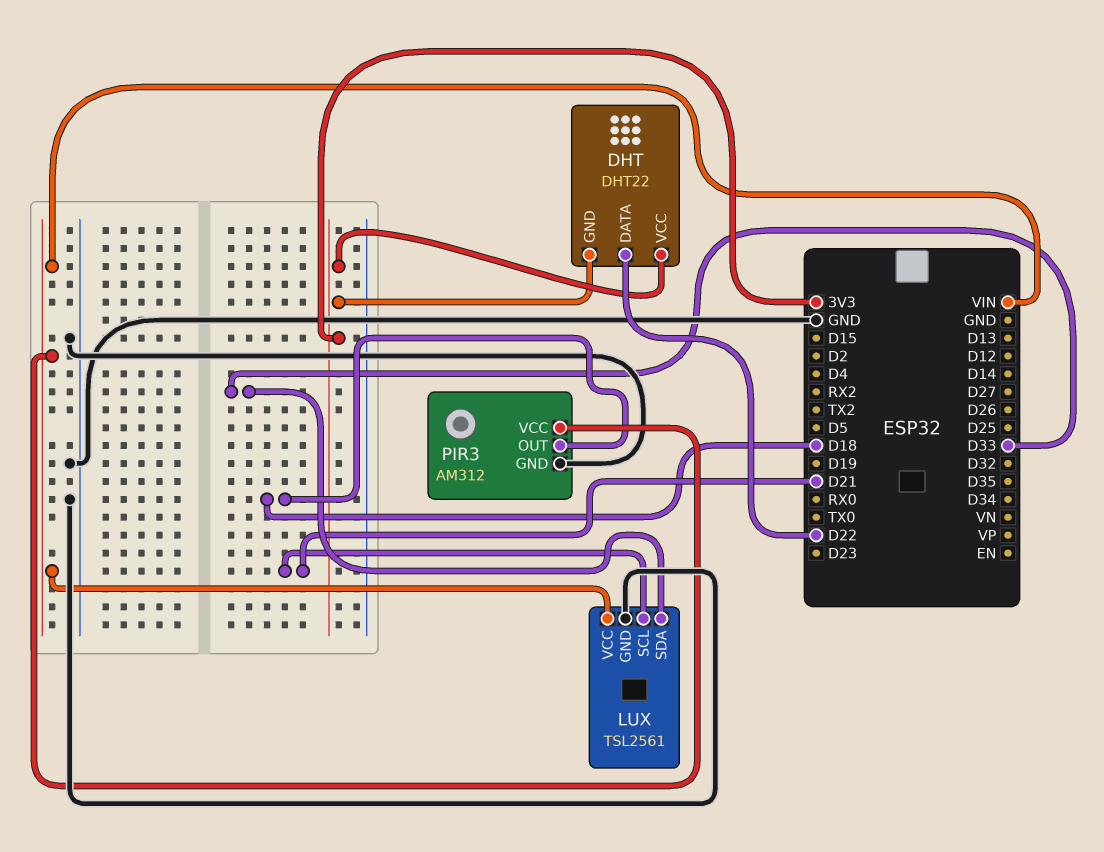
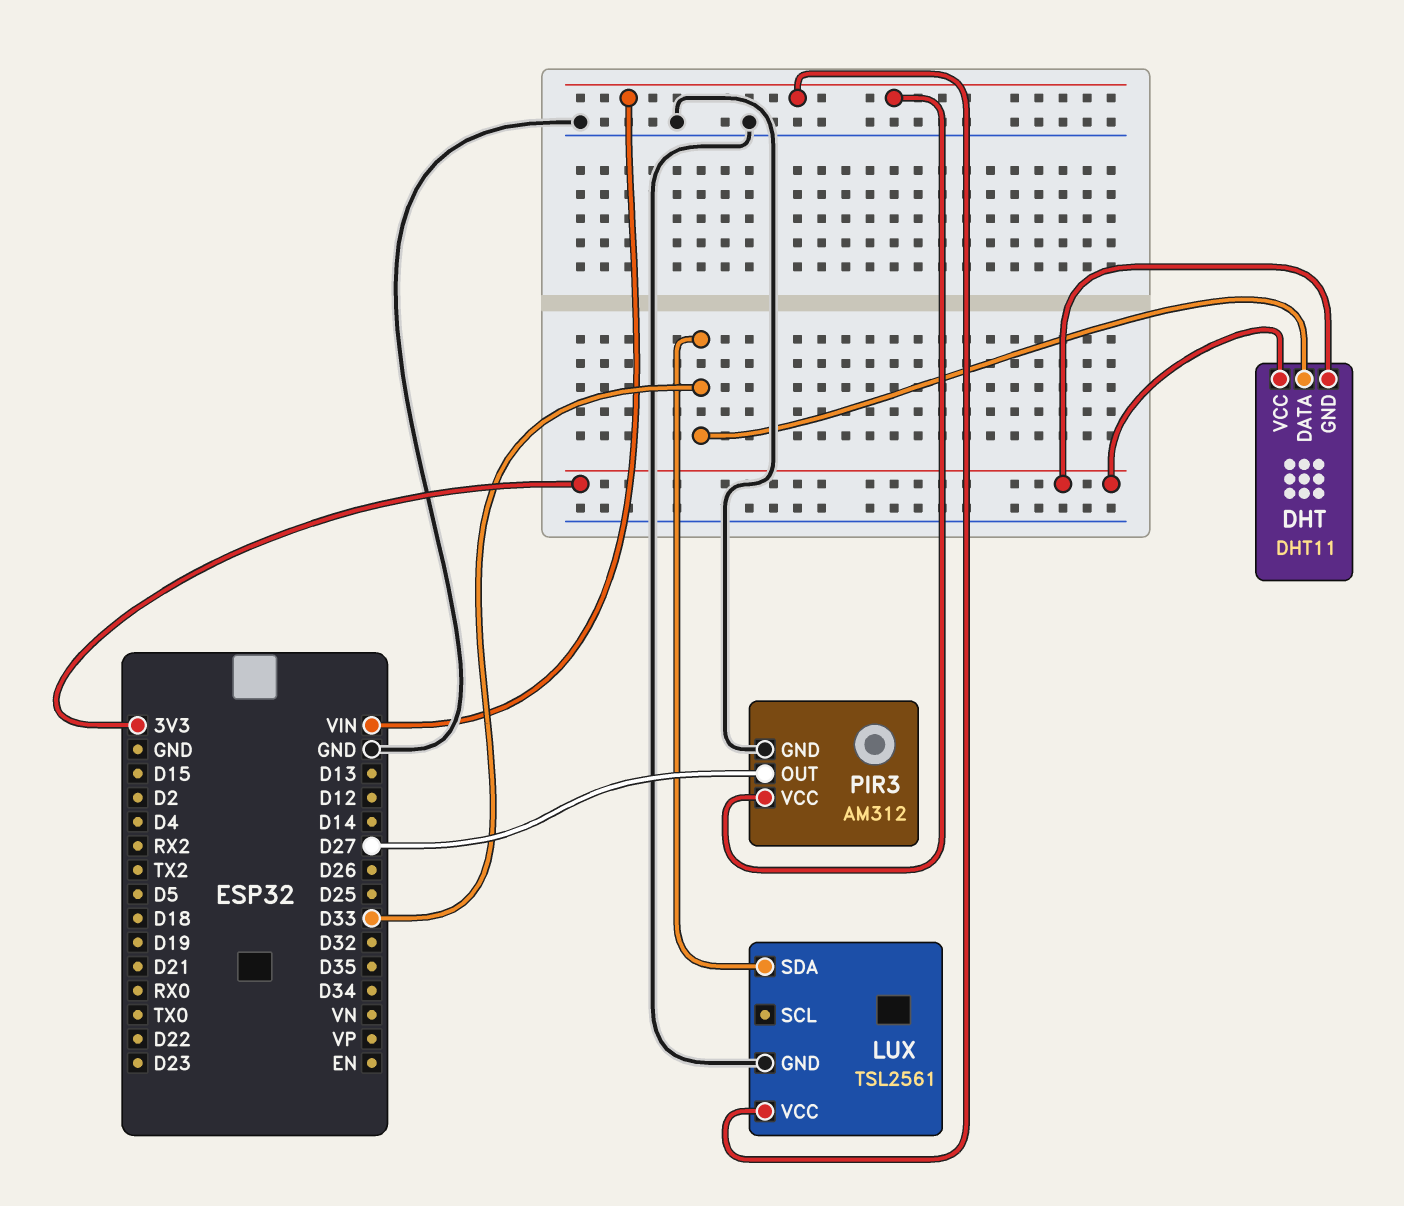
DHT: DHT22 -> DHT11
DHT pin DATA: D22 -> D33
LUX pin SCL: D21 -> none
PIR3 pin OUT: D18 -> D27

